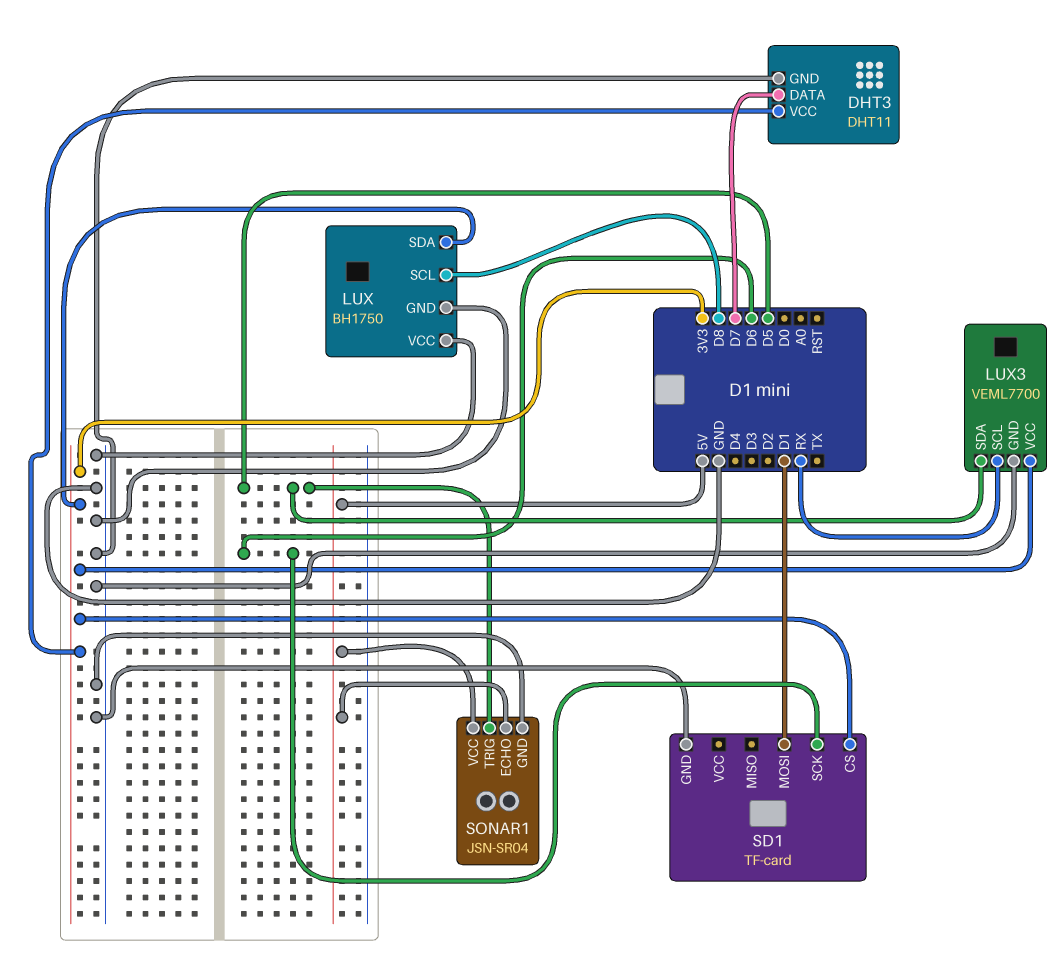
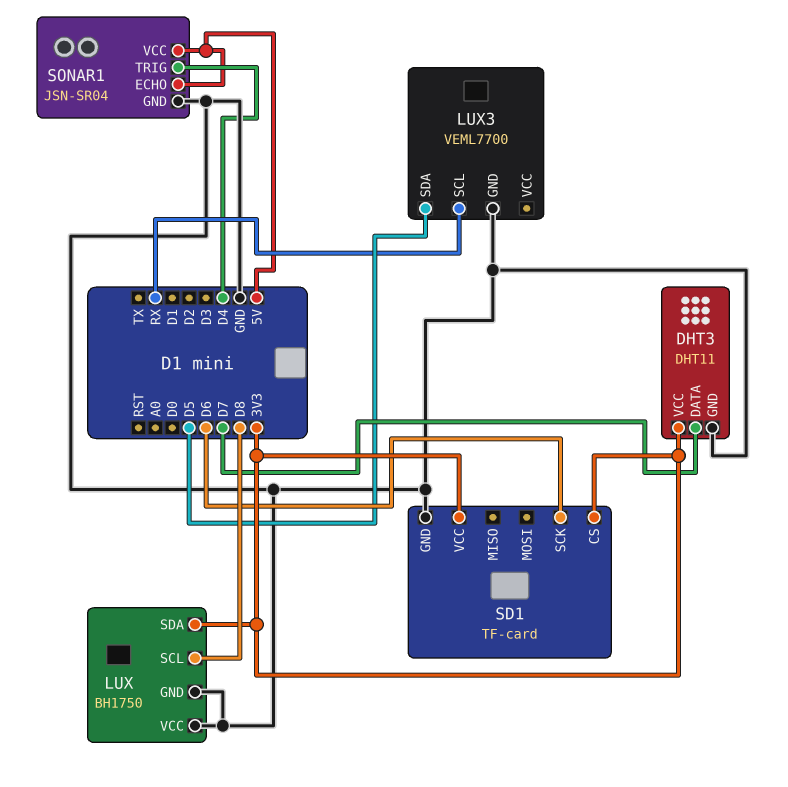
LUX3 pin VCC: 3V3 -> none
SD1 pin MOSI: D1 -> none
SD1 pin VCC: none -> 3V3
SONAR1 pin TRIG: D5 -> D4

